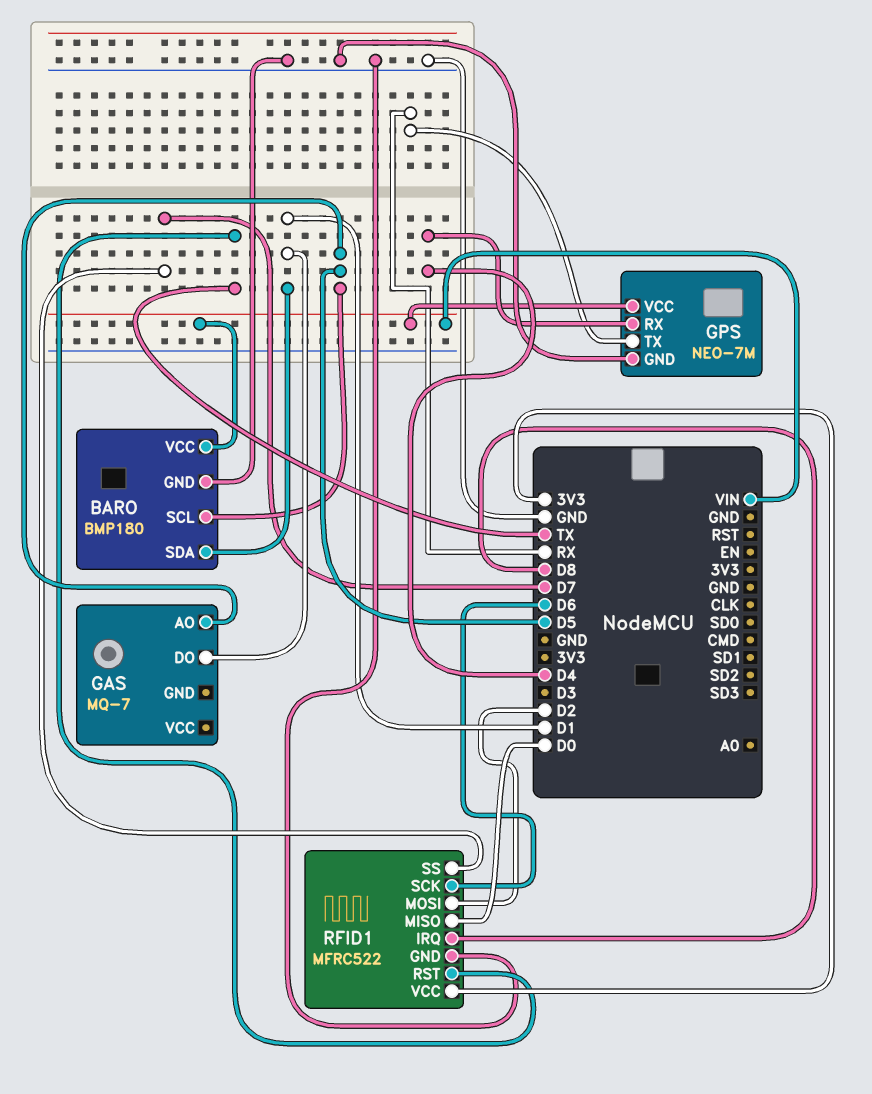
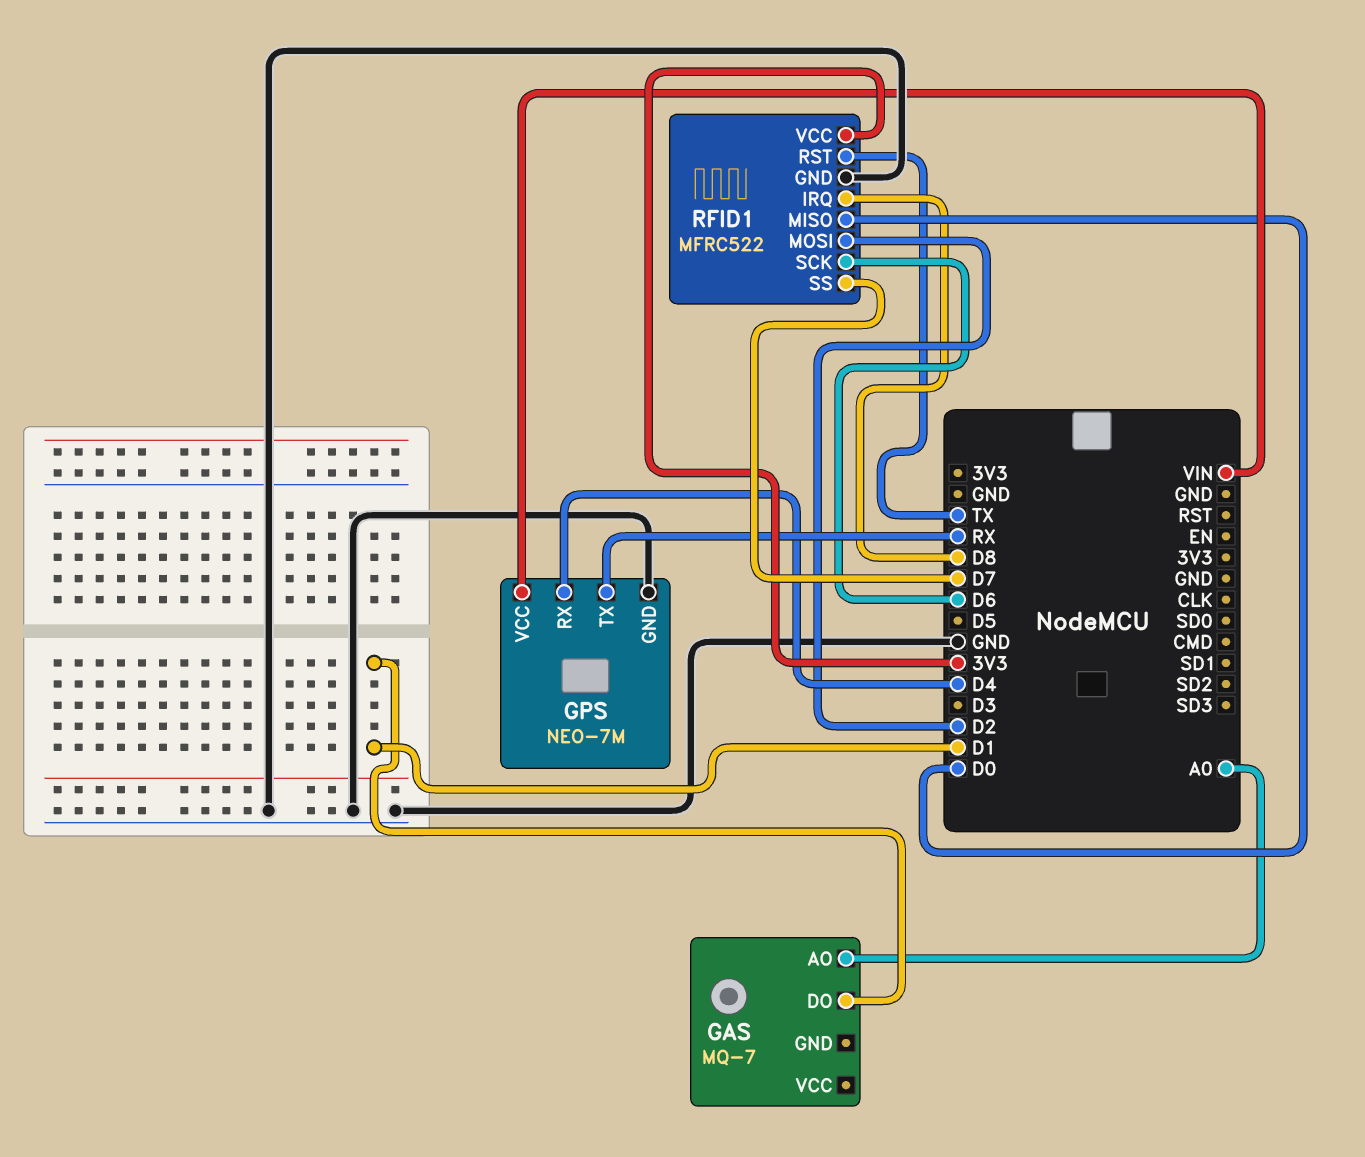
BARO: BMP180 -> none
BARO pin GND: GND -> none
BARO pin SCL: D5 -> none
BARO pin SDA: D1 -> none
BARO pin VCC: VIN -> none
GAS pin AO: D5 -> A0

